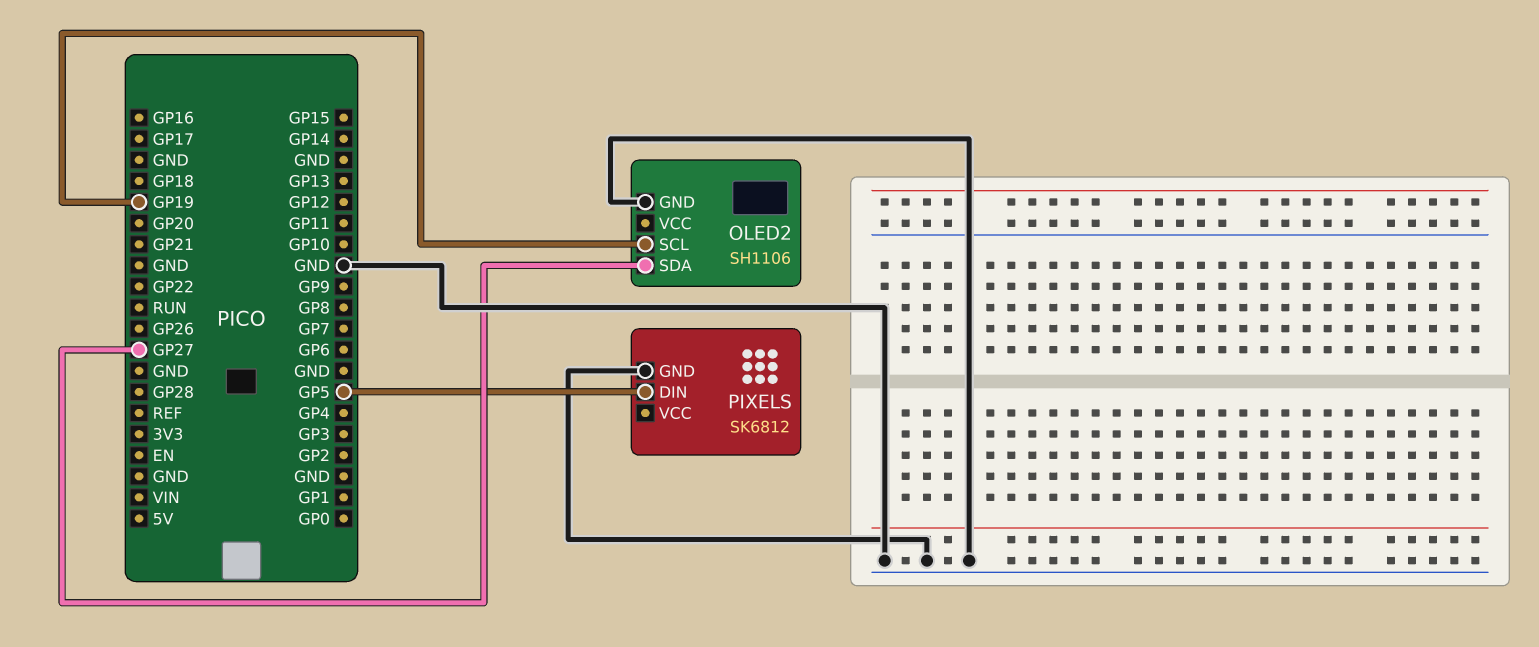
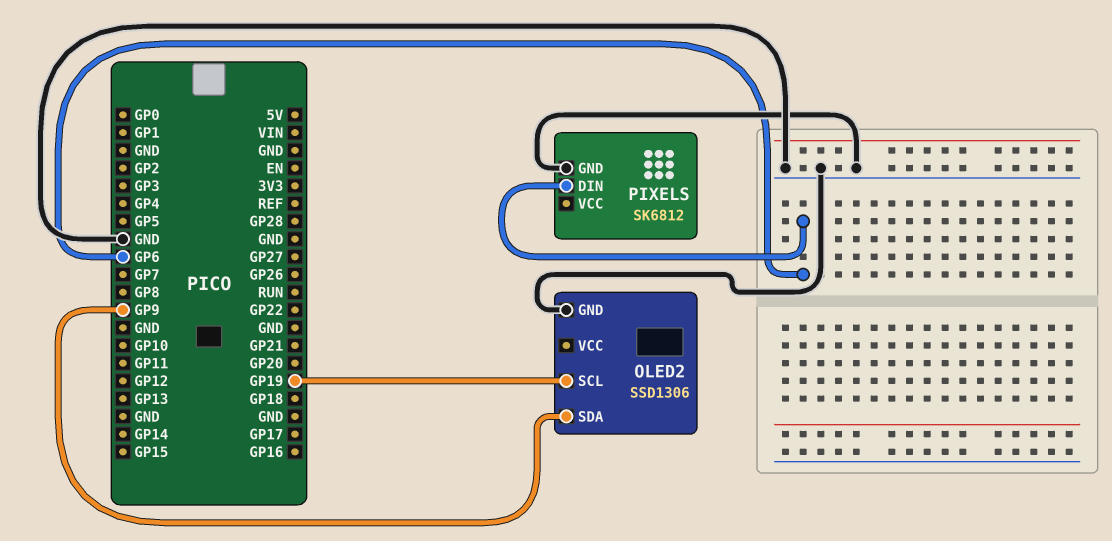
OLED2: SH1106 -> SSD1306
OLED2 pin SDA: GP27 -> GP9
PIXELS pin DIN: GP5 -> GP6

